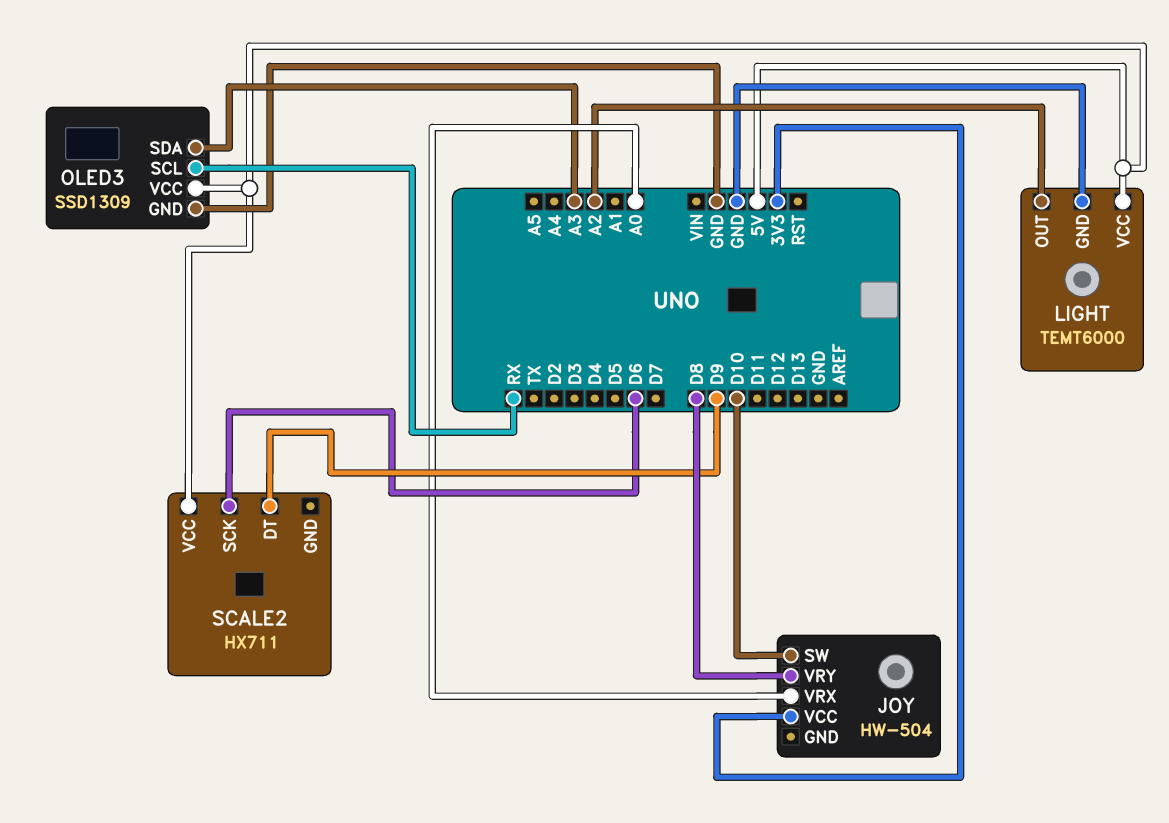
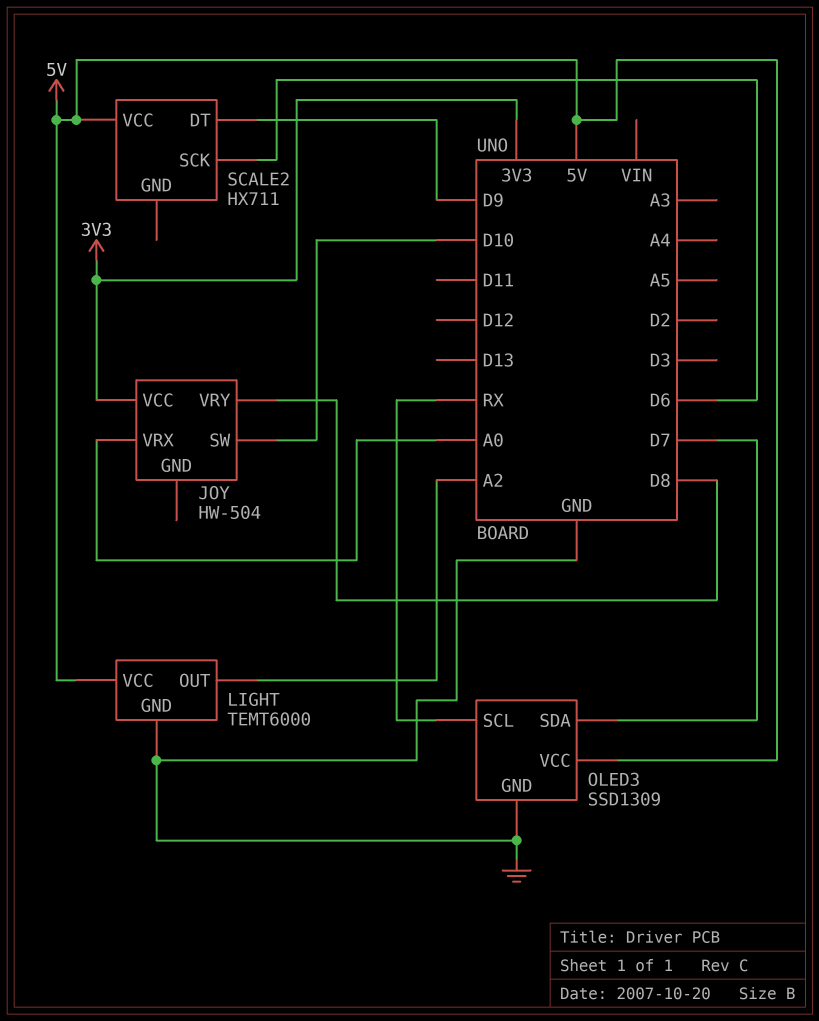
OLED3 pin SDA: A3 -> D7

